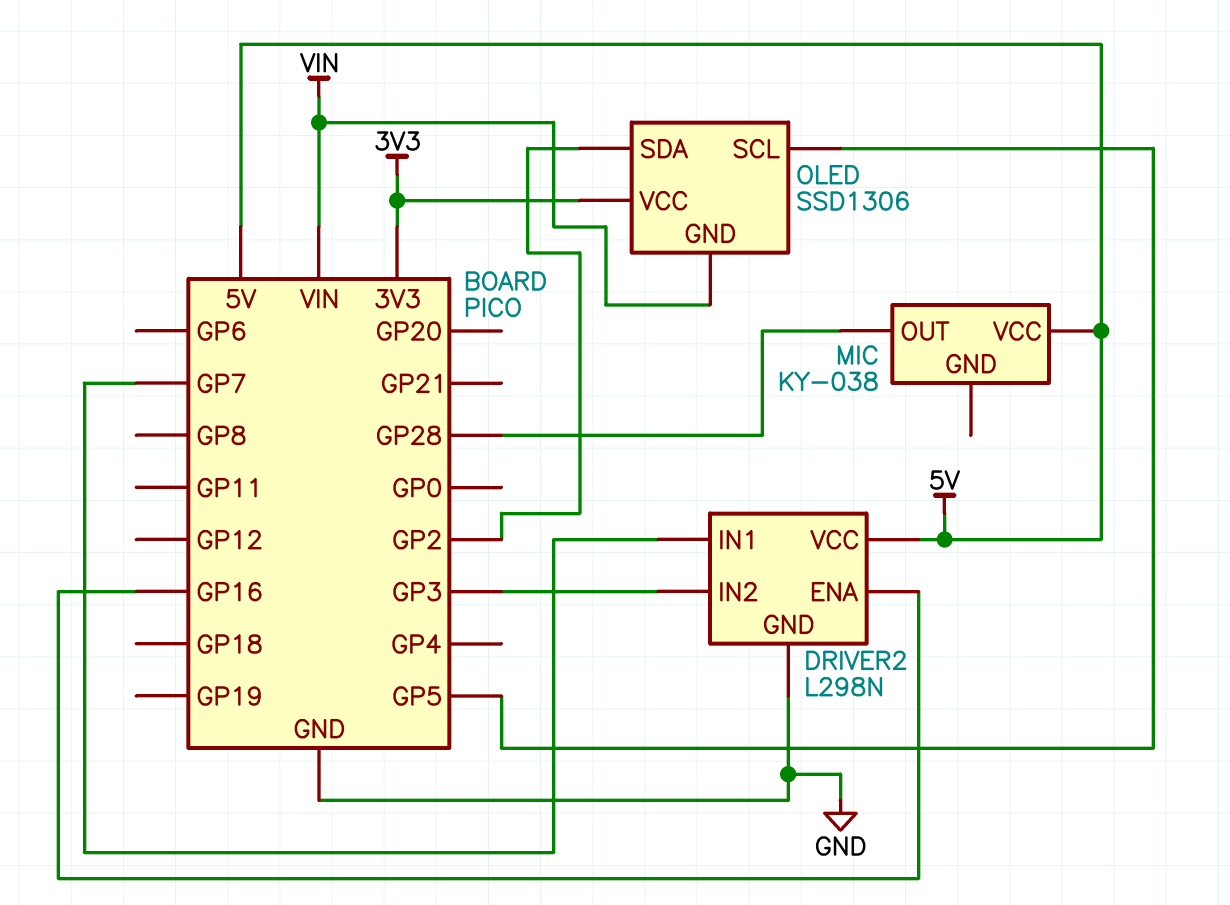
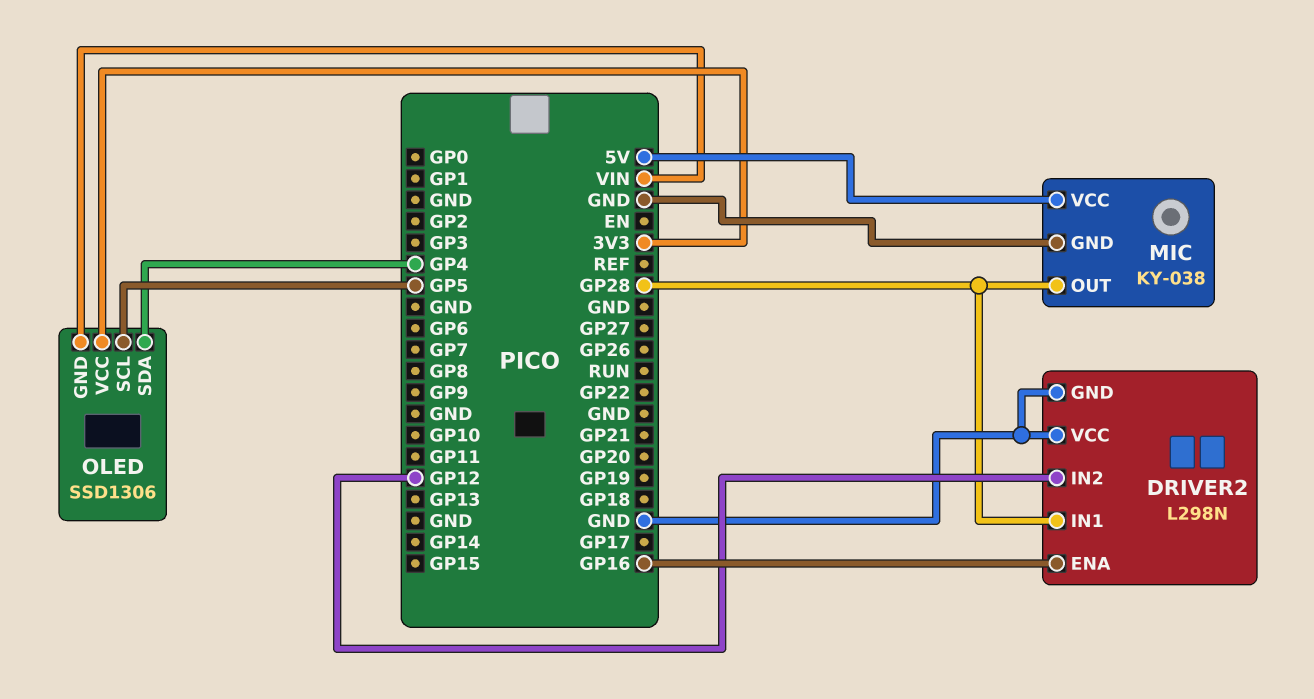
DRIVER2 pin IN1: GP7 -> GP28
DRIVER2 pin IN2: GP3 -> GP12
DRIVER2 pin VCC: 5V -> GND
MIC pin GND: none -> GND
OLED pin SDA: GP2 -> GP4

